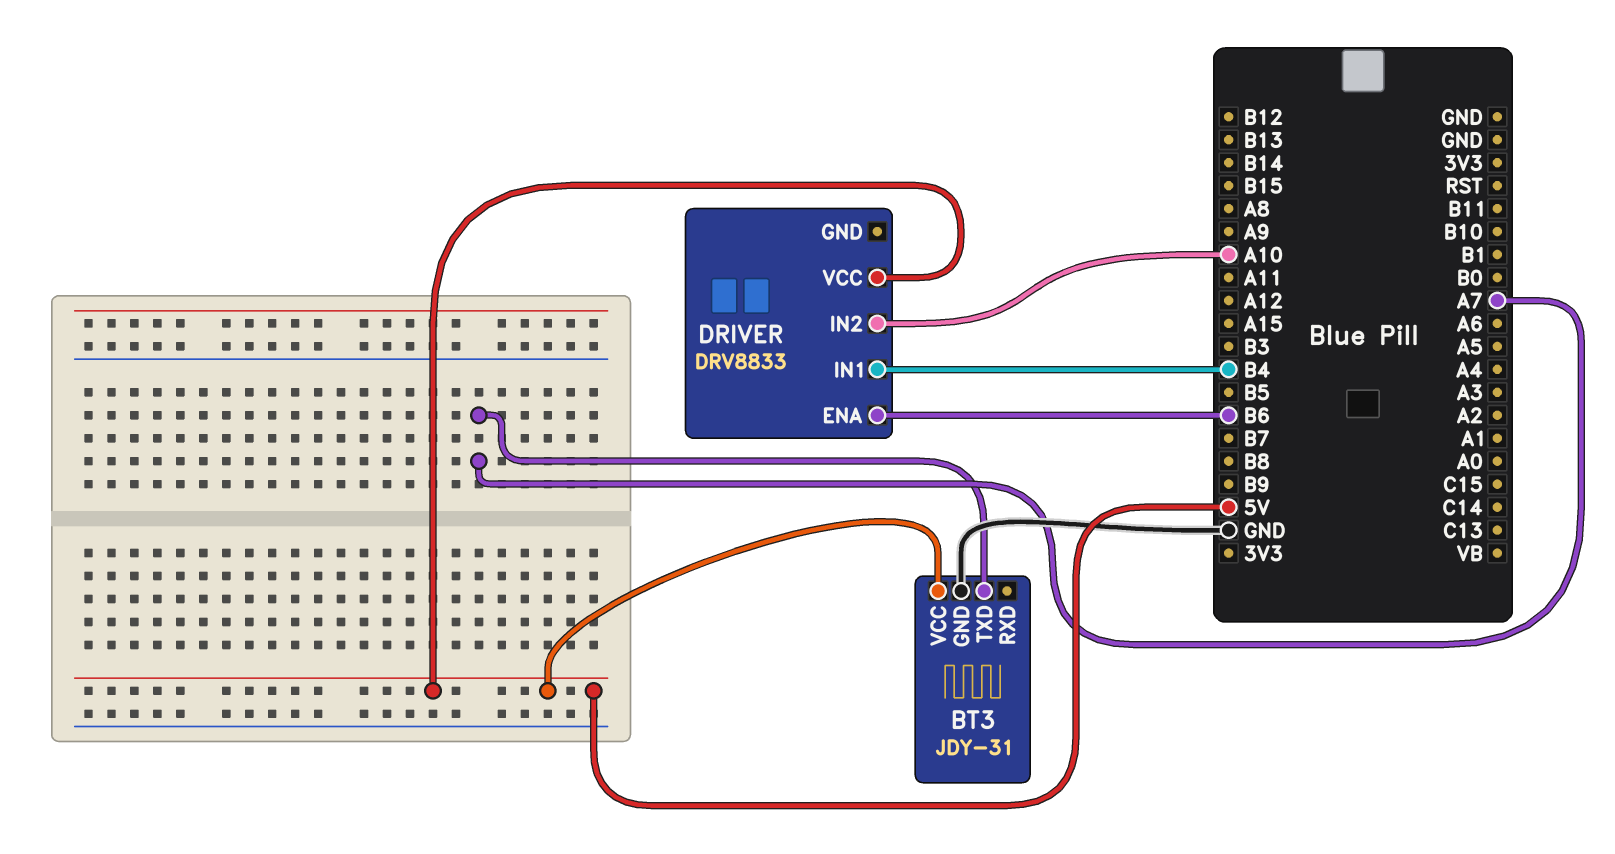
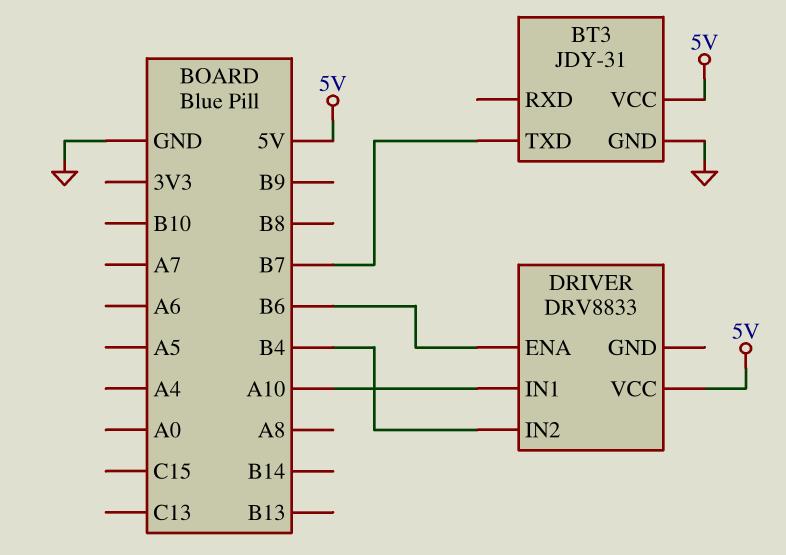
BT3 pin TXD: A7 -> B7
DRIVER pin IN1: B4 -> A10
DRIVER pin IN2: A10 -> B4

